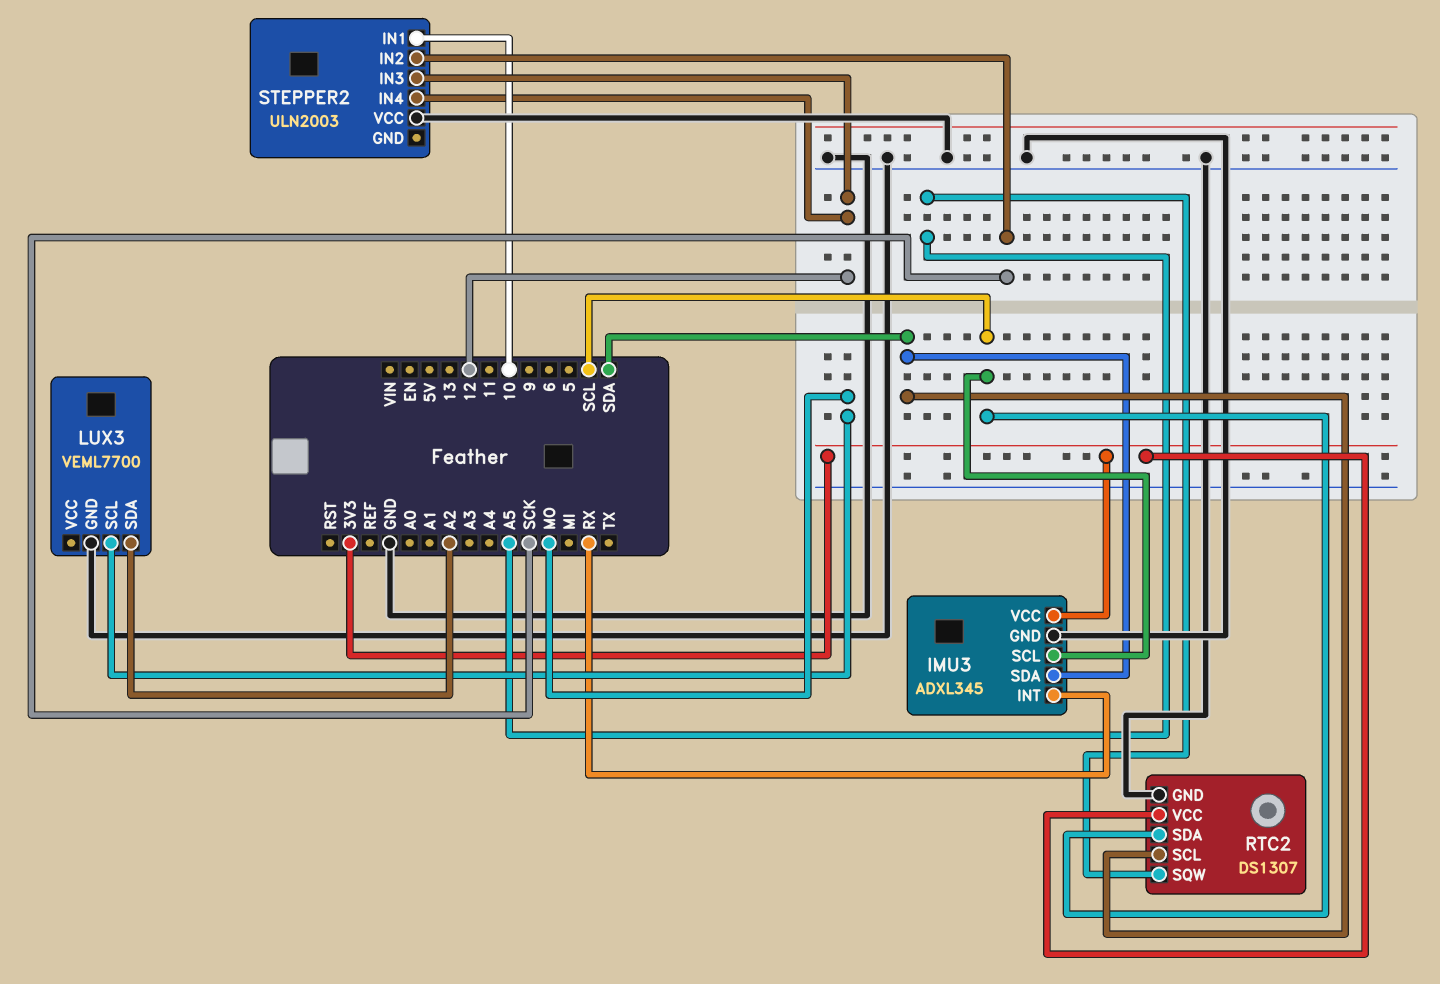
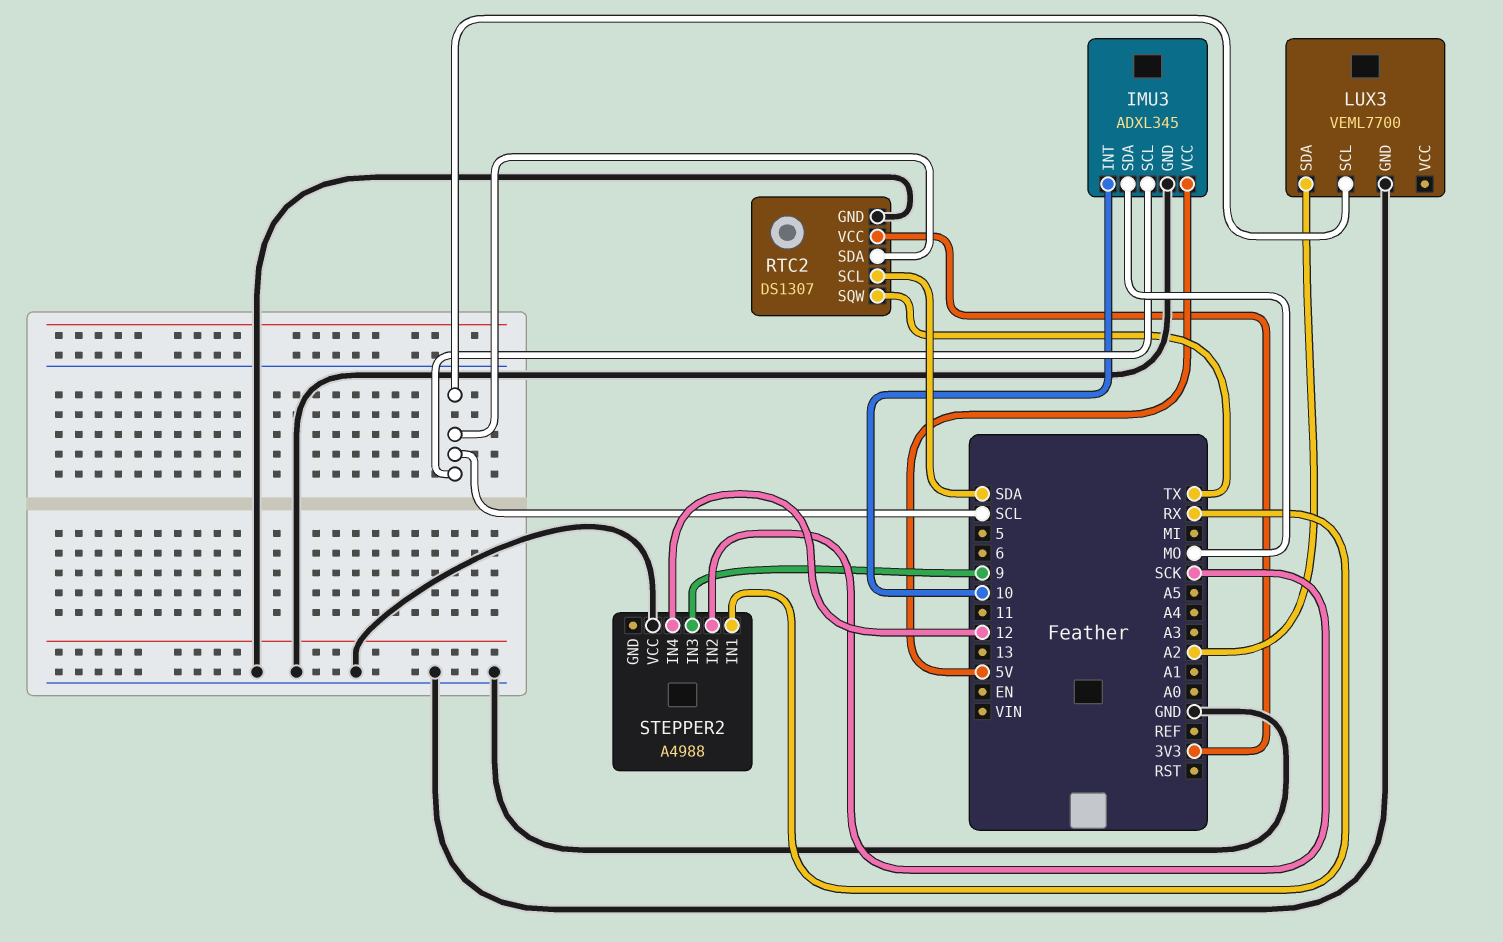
IMU3 pin INT: RX -> 10
IMU3 pin SDA: SDA -> MO
IMU3 pin VCC: 3V3 -> 5V
LUX3 pin SCL: MO -> SCL
RTC2 pin SQW: A5 -> TX
STEPPER2: ULN2003 -> A4988
STEPPER2 pin IN1: 10 -> RX
STEPPER2 pin IN3: 12 -> 9

